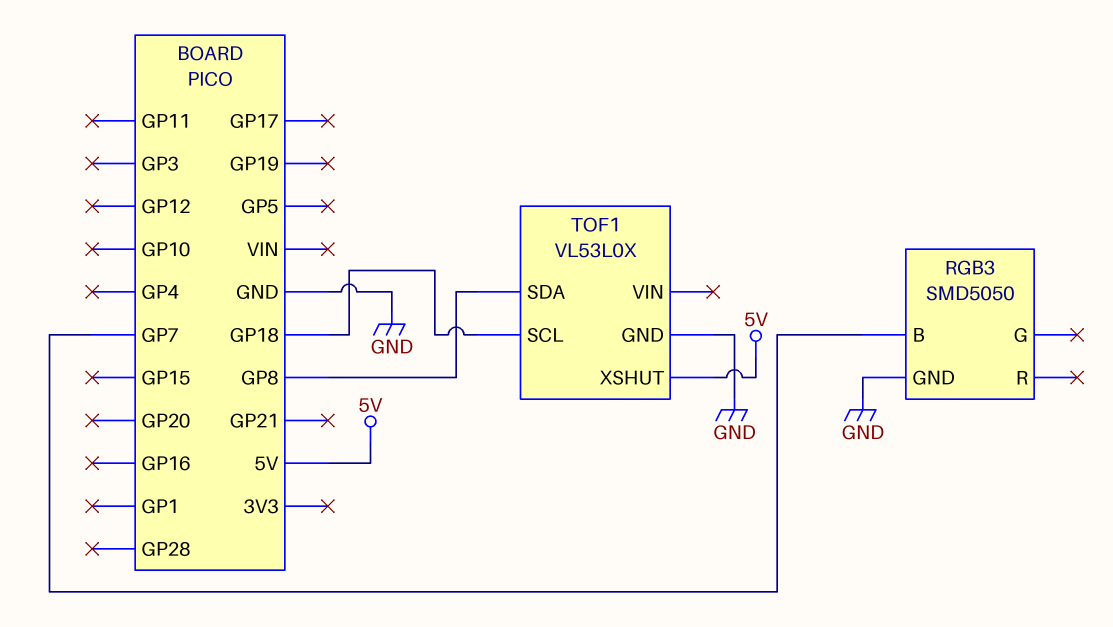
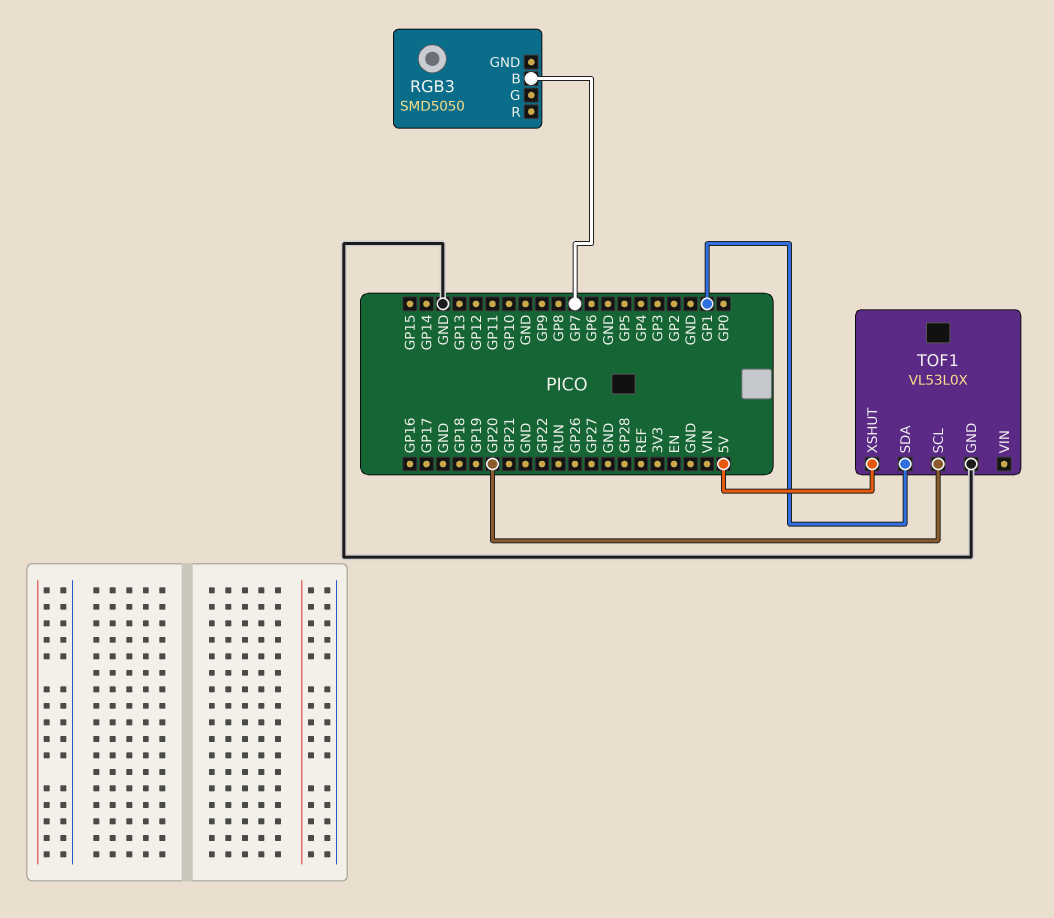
RGB3 pin GND: GND -> none
TOF1 pin SCL: GP18 -> GP20
TOF1 pin SDA: GP8 -> GP1

